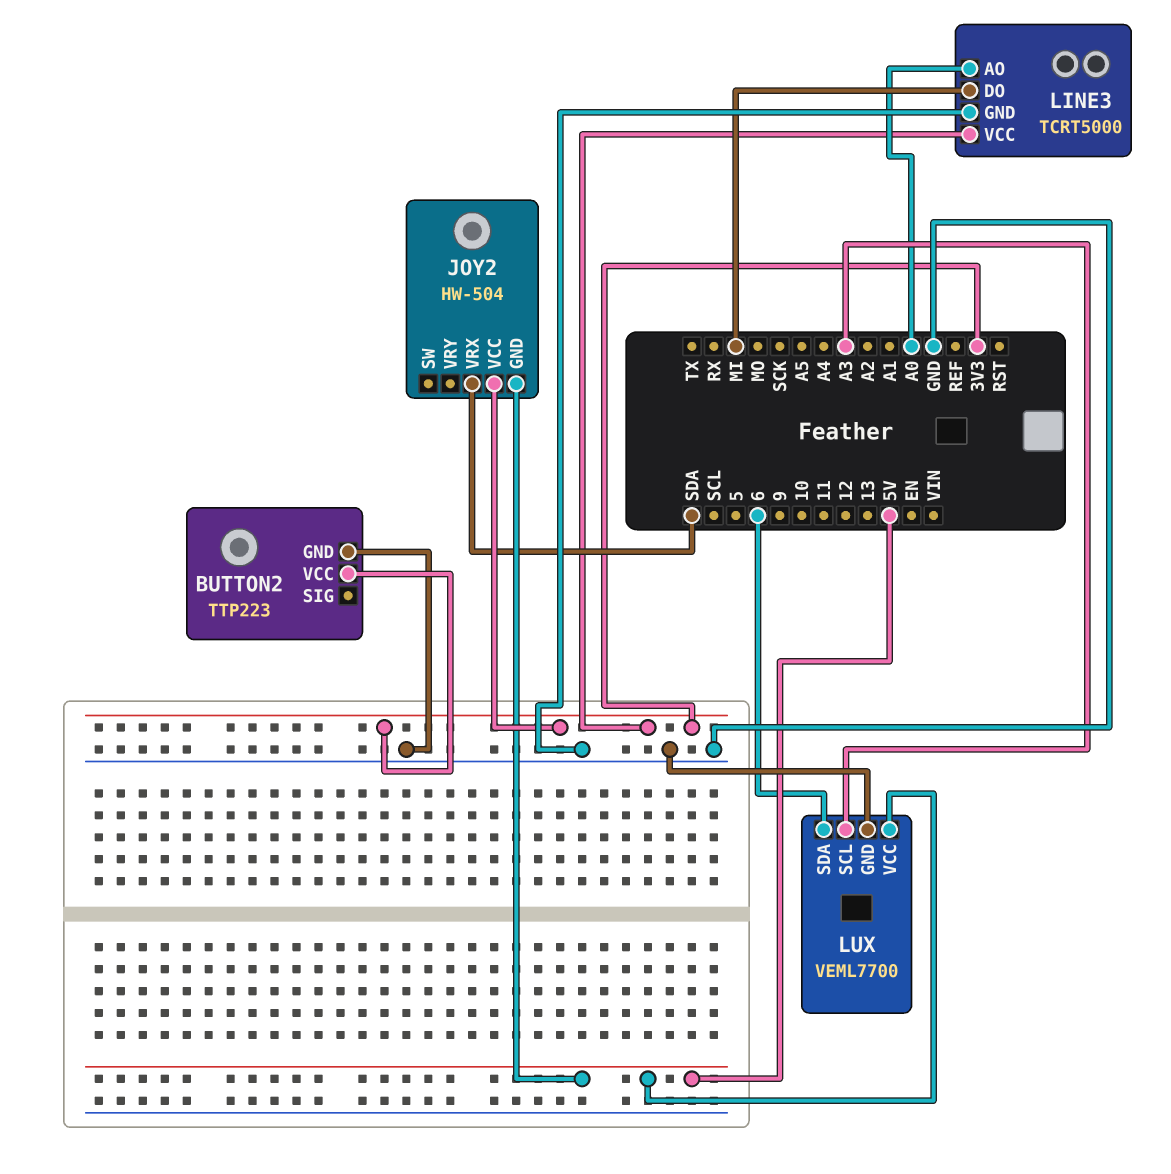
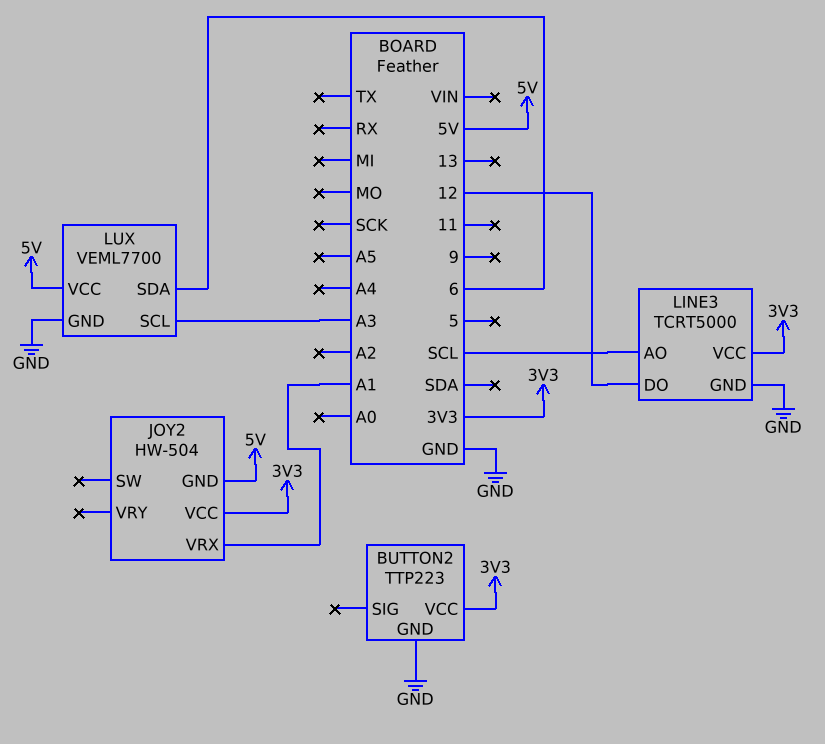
JOY2 pin VRX: SDA -> A1
LINE3 pin AO: A0 -> SCL
LINE3 pin DO: MI -> 12

